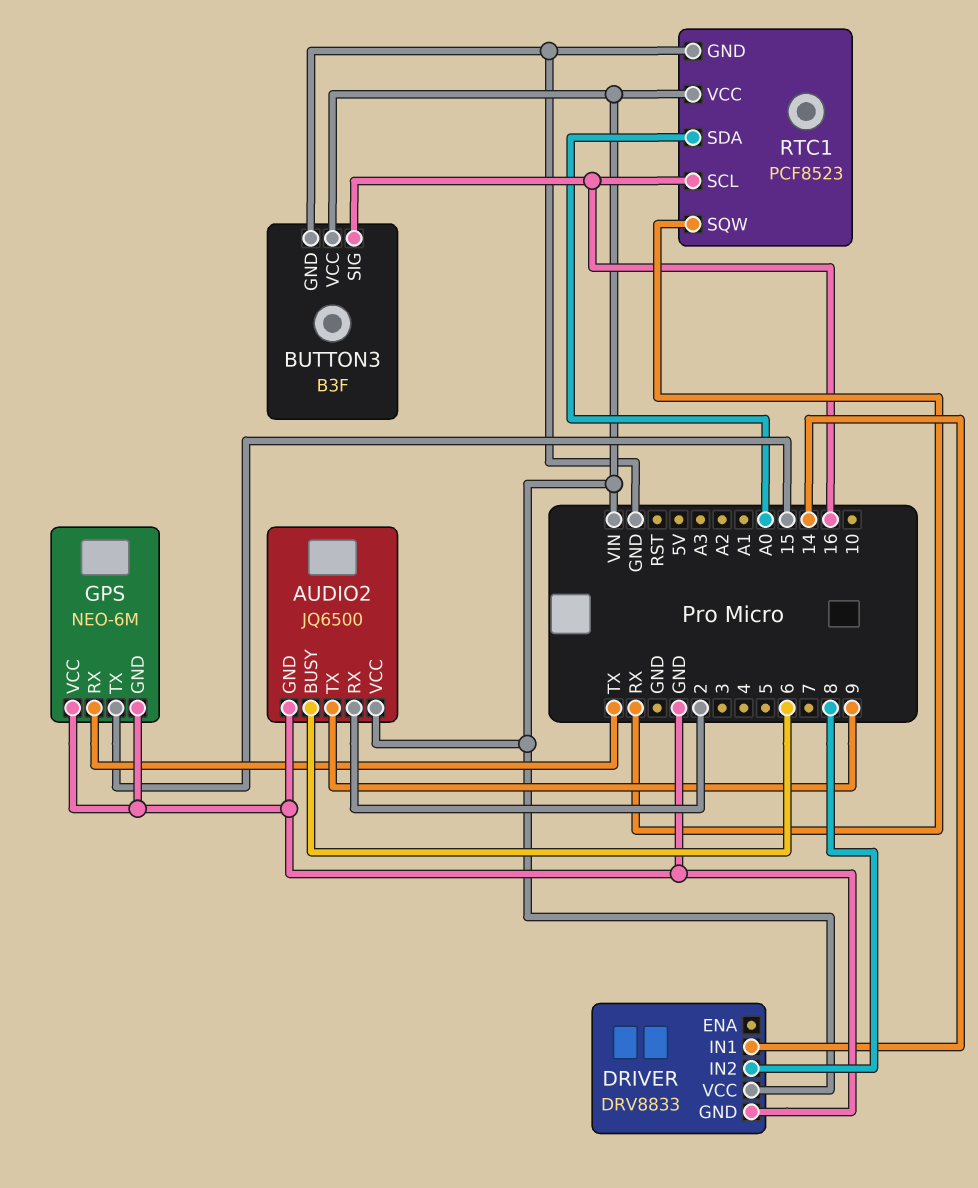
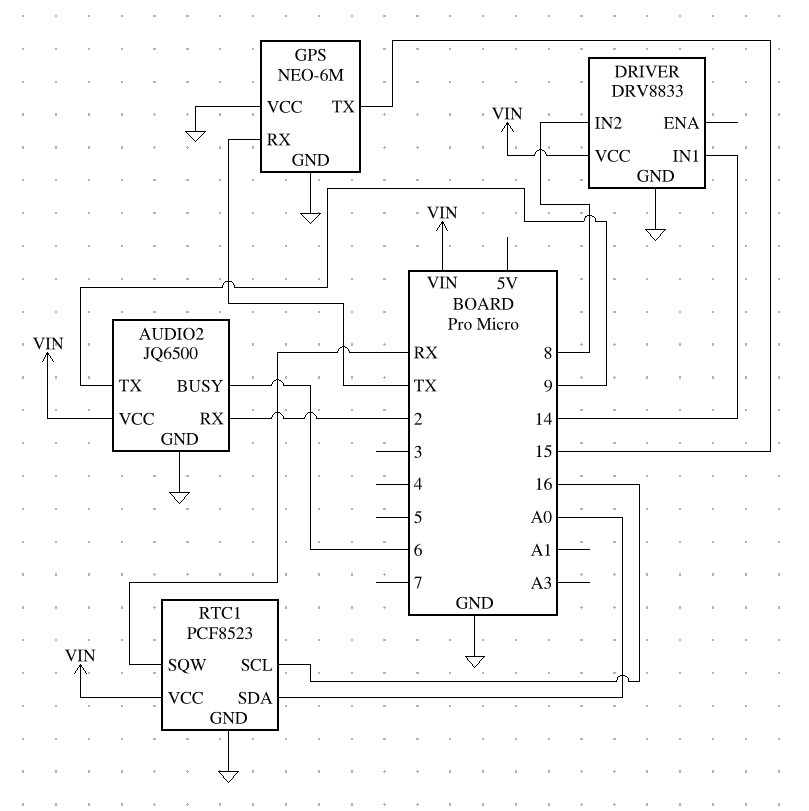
BUTTON3: B3F -> none
BUTTON3 pin GND: GND -> none
BUTTON3 pin SIG: 16 -> none
BUTTON3 pin VCC: VIN -> none

